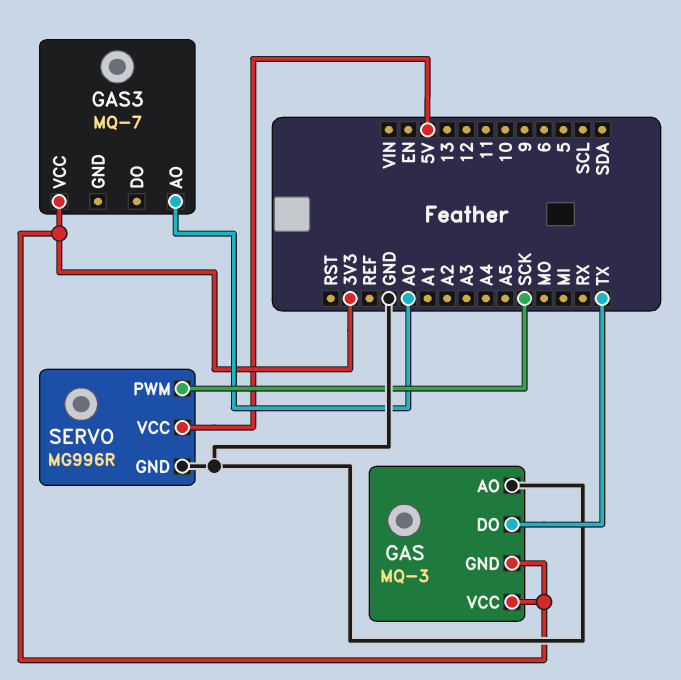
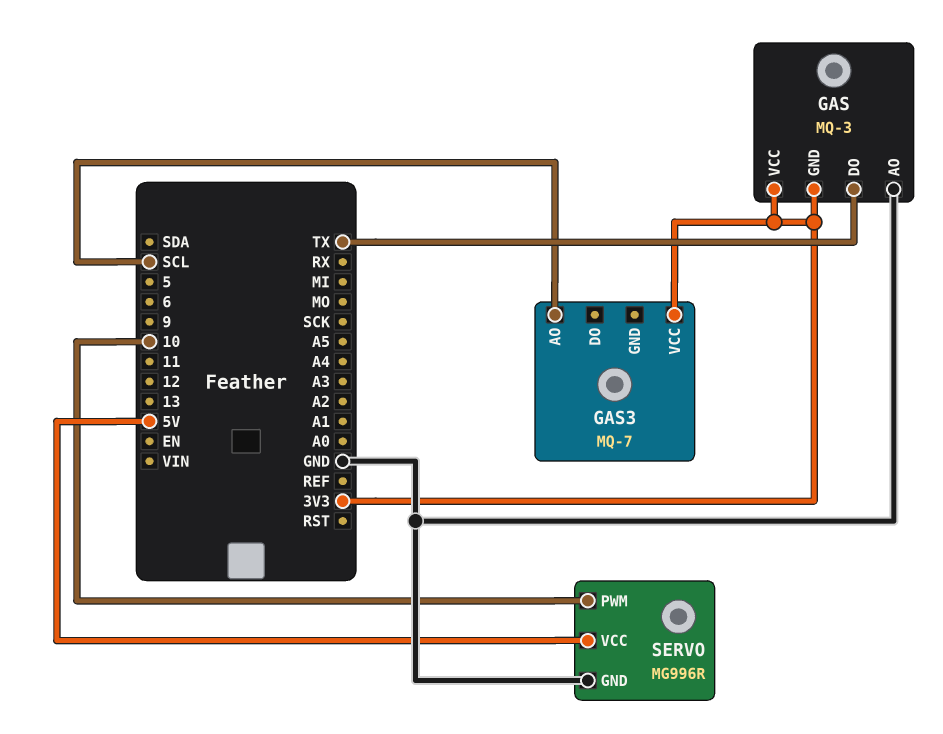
GAS3 pin AO: A0 -> SCL
SERVO pin PWM: SCK -> 10

